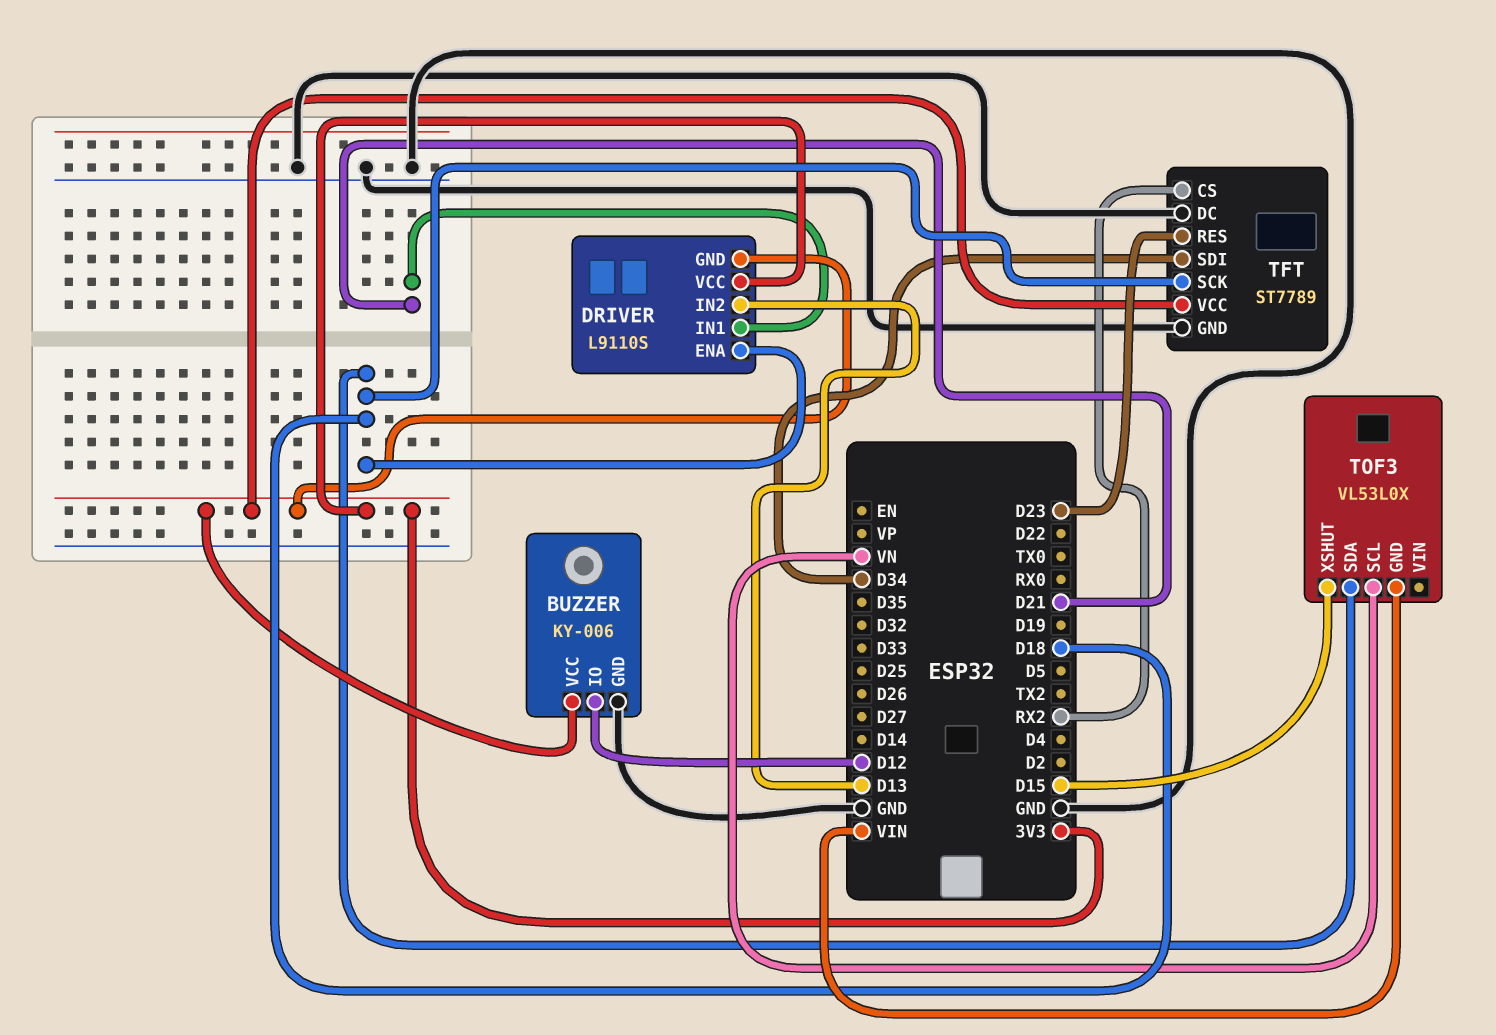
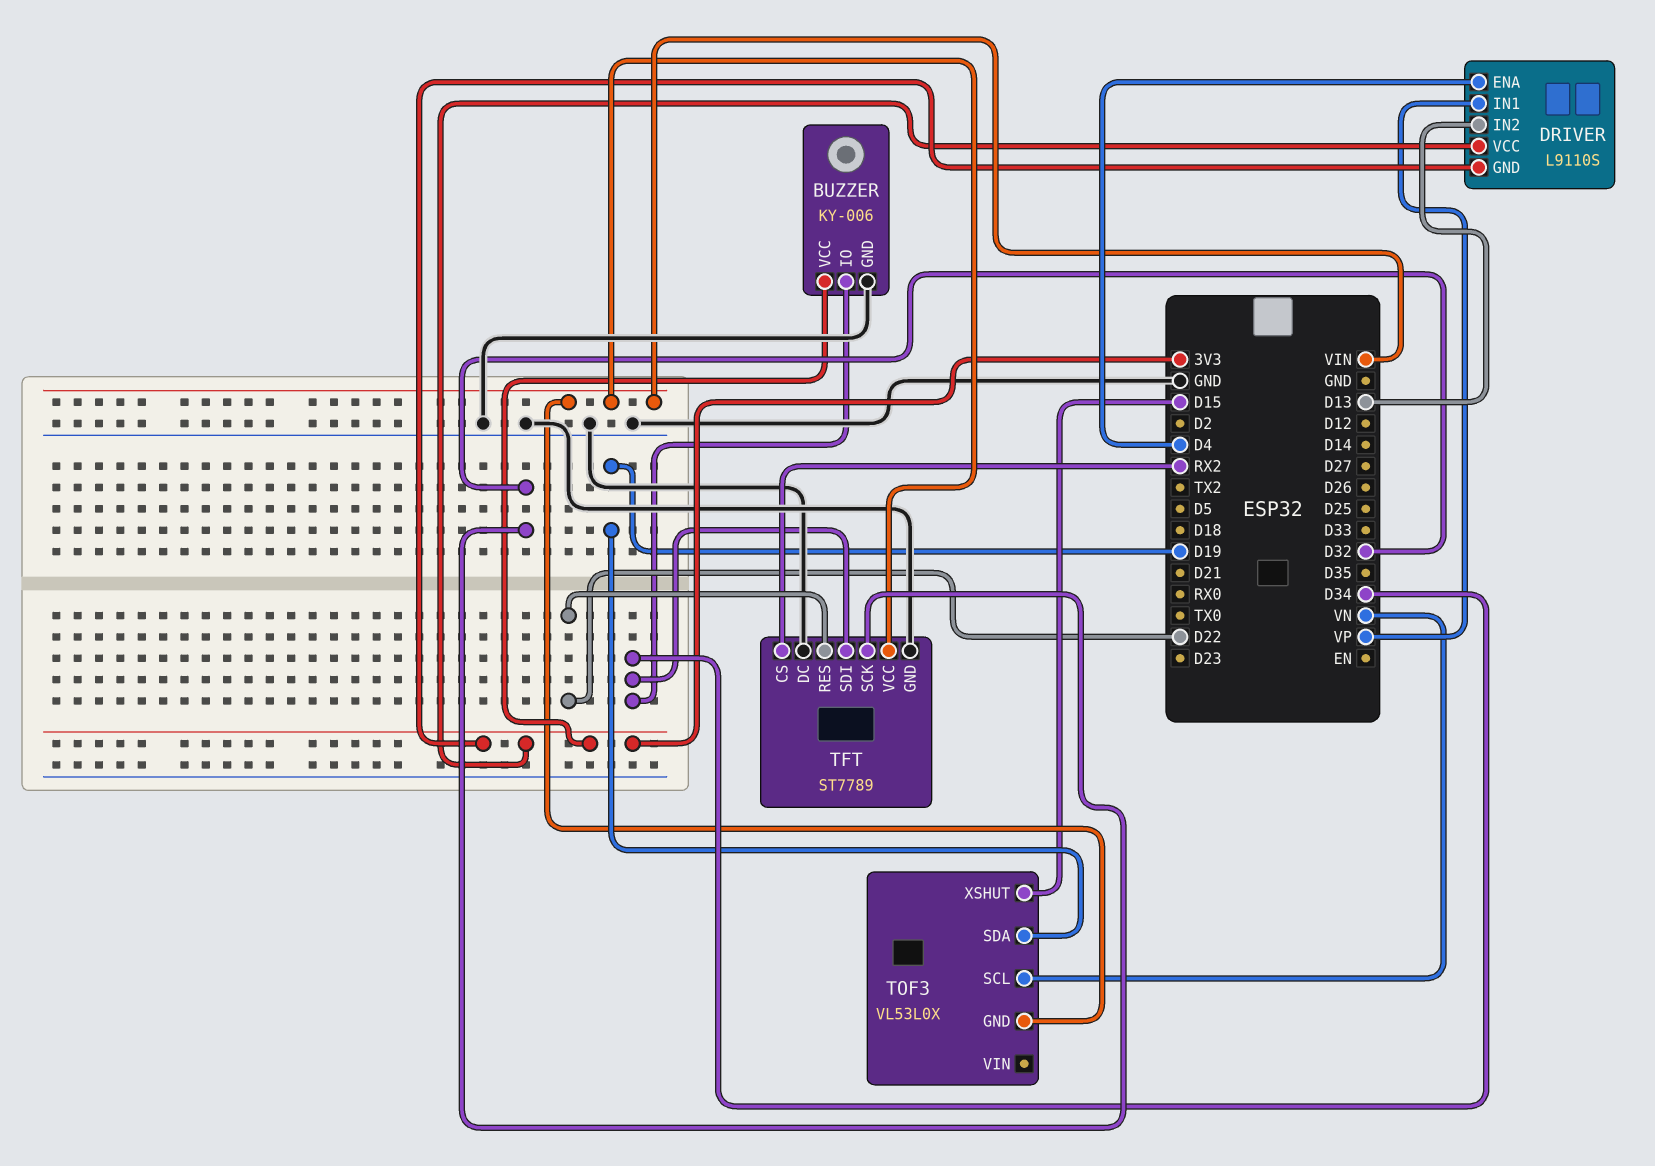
BUZZER pin IO: D12 -> D34
DRIVER pin ENA: D18 -> D4
DRIVER pin IN1: D21 -> VP
TFT pin RES: D23 -> D22
TFT pin SCK: D18 -> D32
TFT pin VCC: 3V3 -> VIN
TOF3 pin SDA: D18 -> D19

